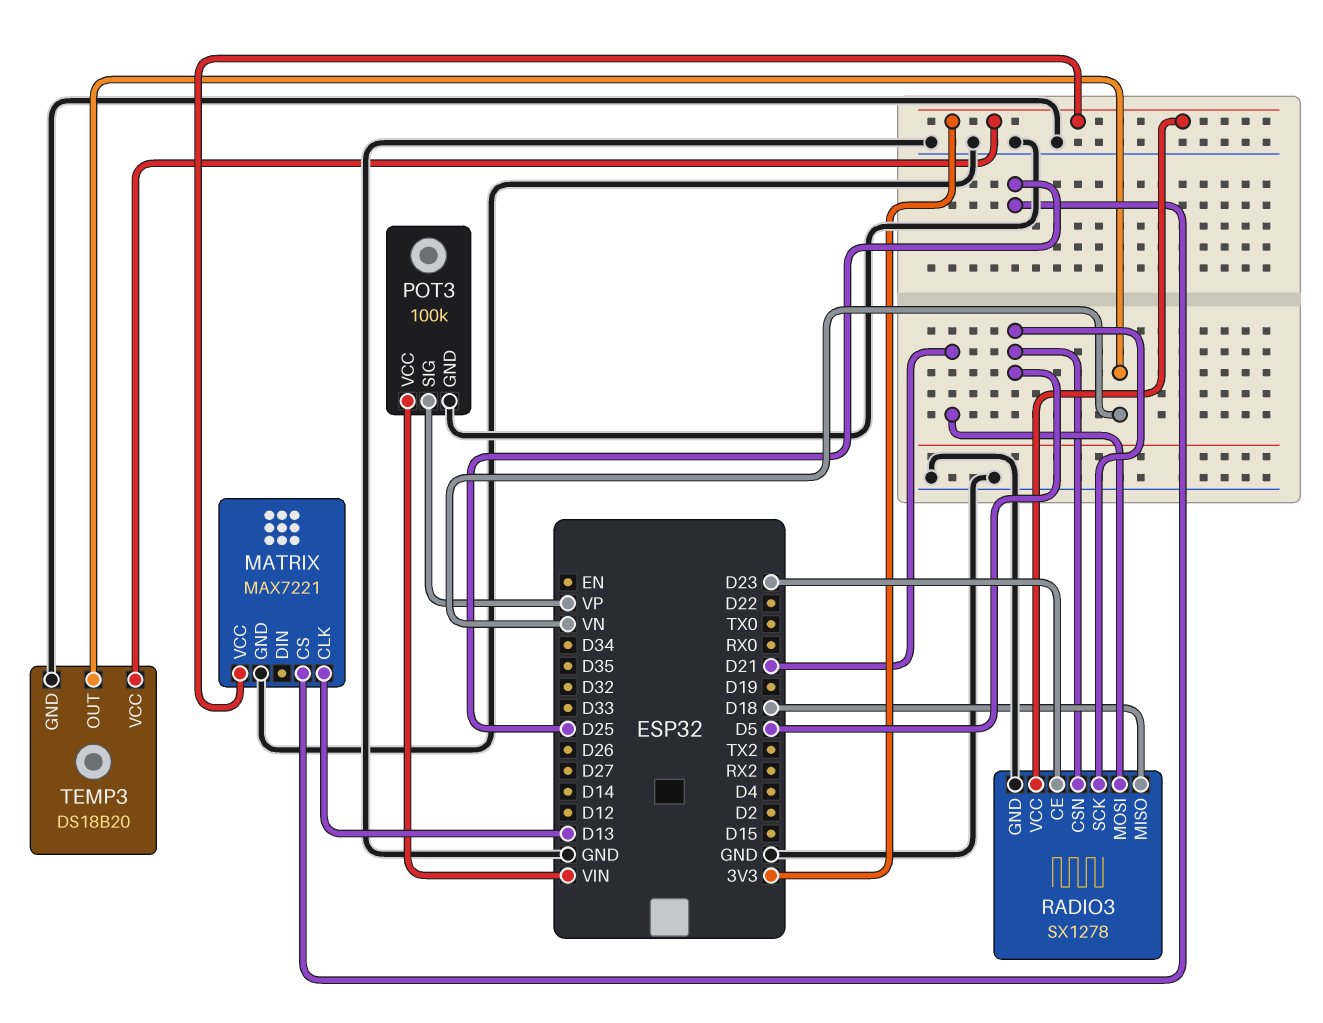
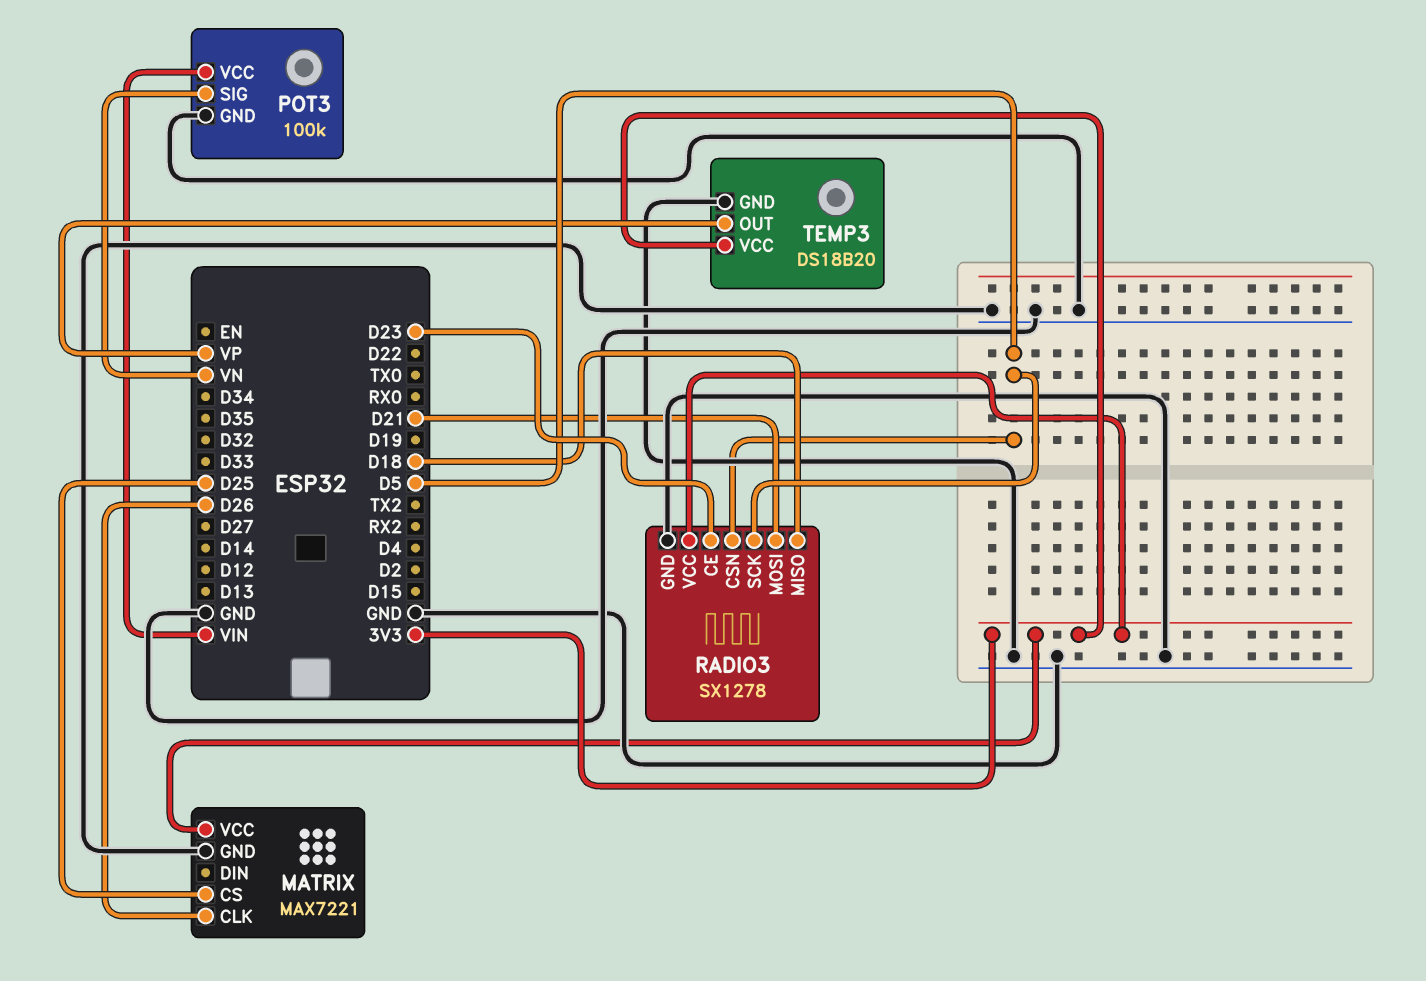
MATRIX pin CLK: D13 -> D26
POT3 pin SIG: VP -> VN
TEMP3 pin OUT: VN -> VP

